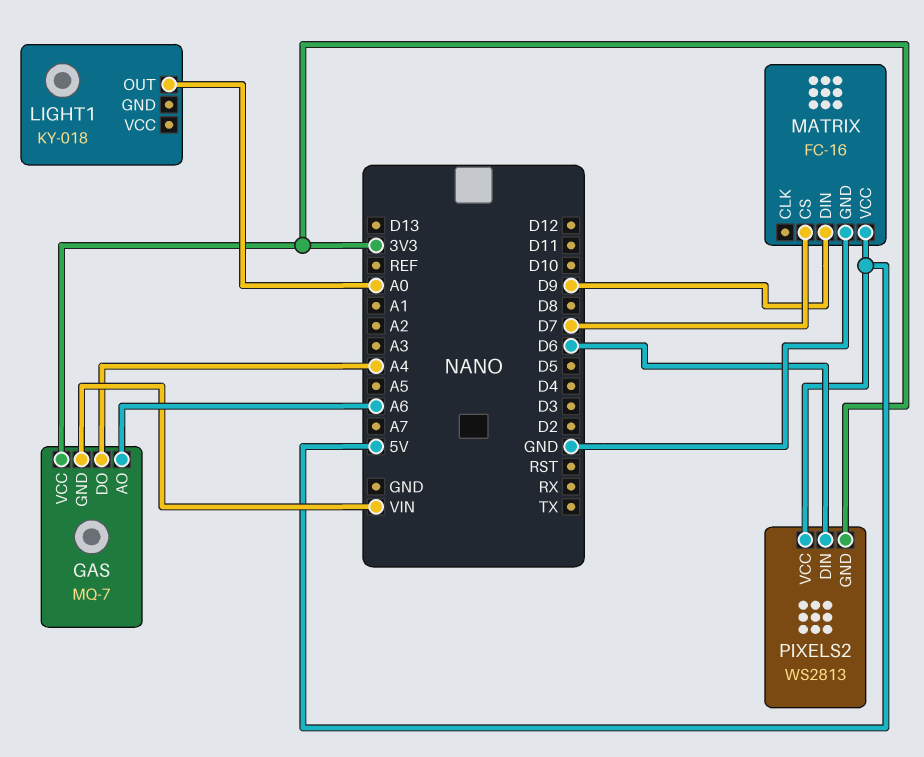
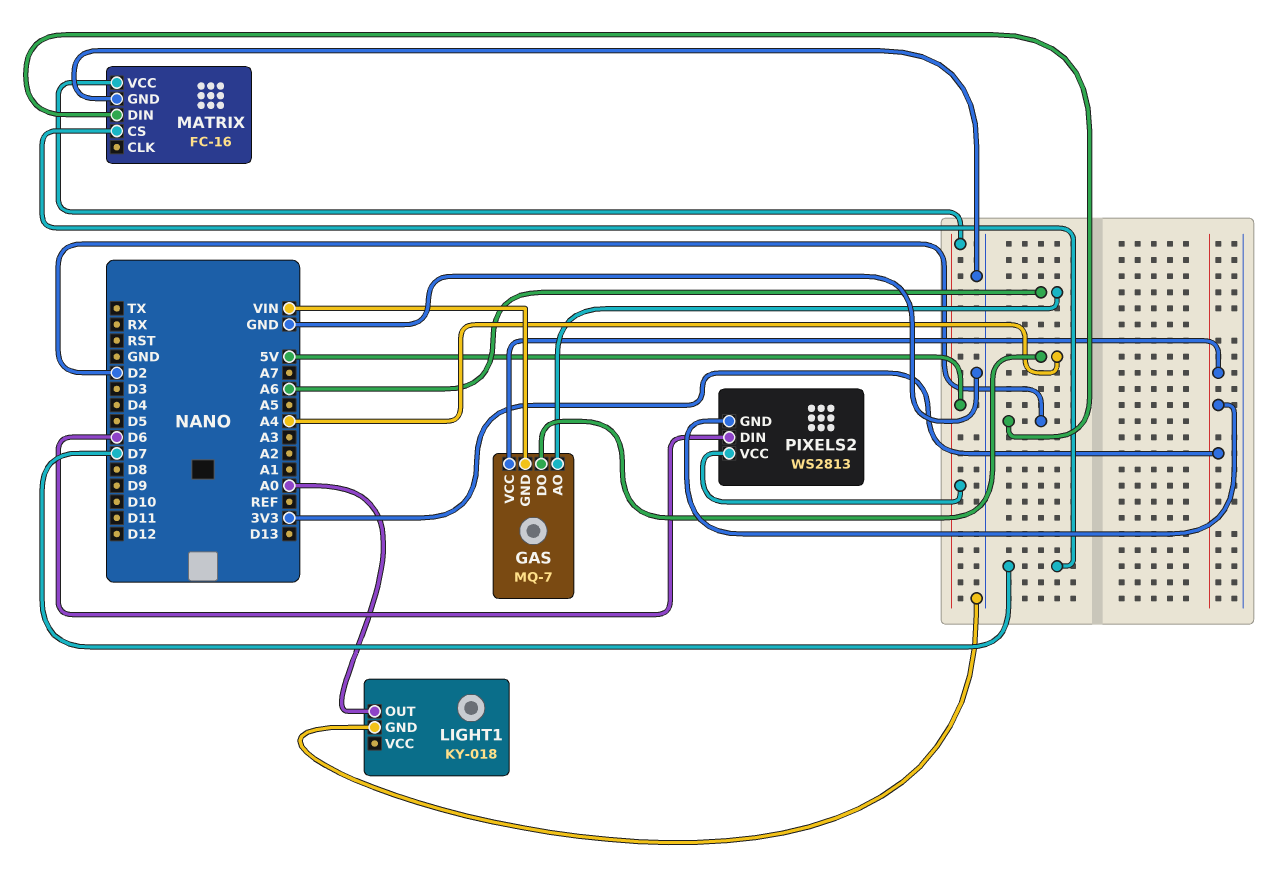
LIGHT1 pin GND: none -> GND
MATRIX pin DIN: D9 -> D2

